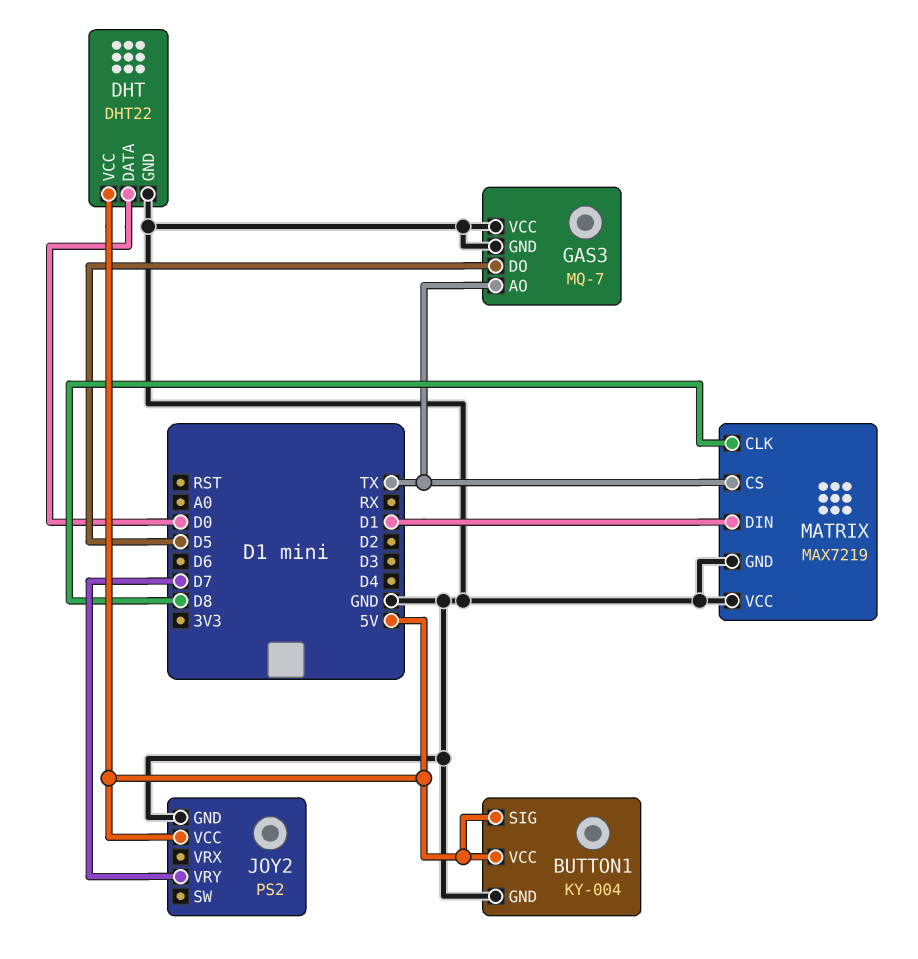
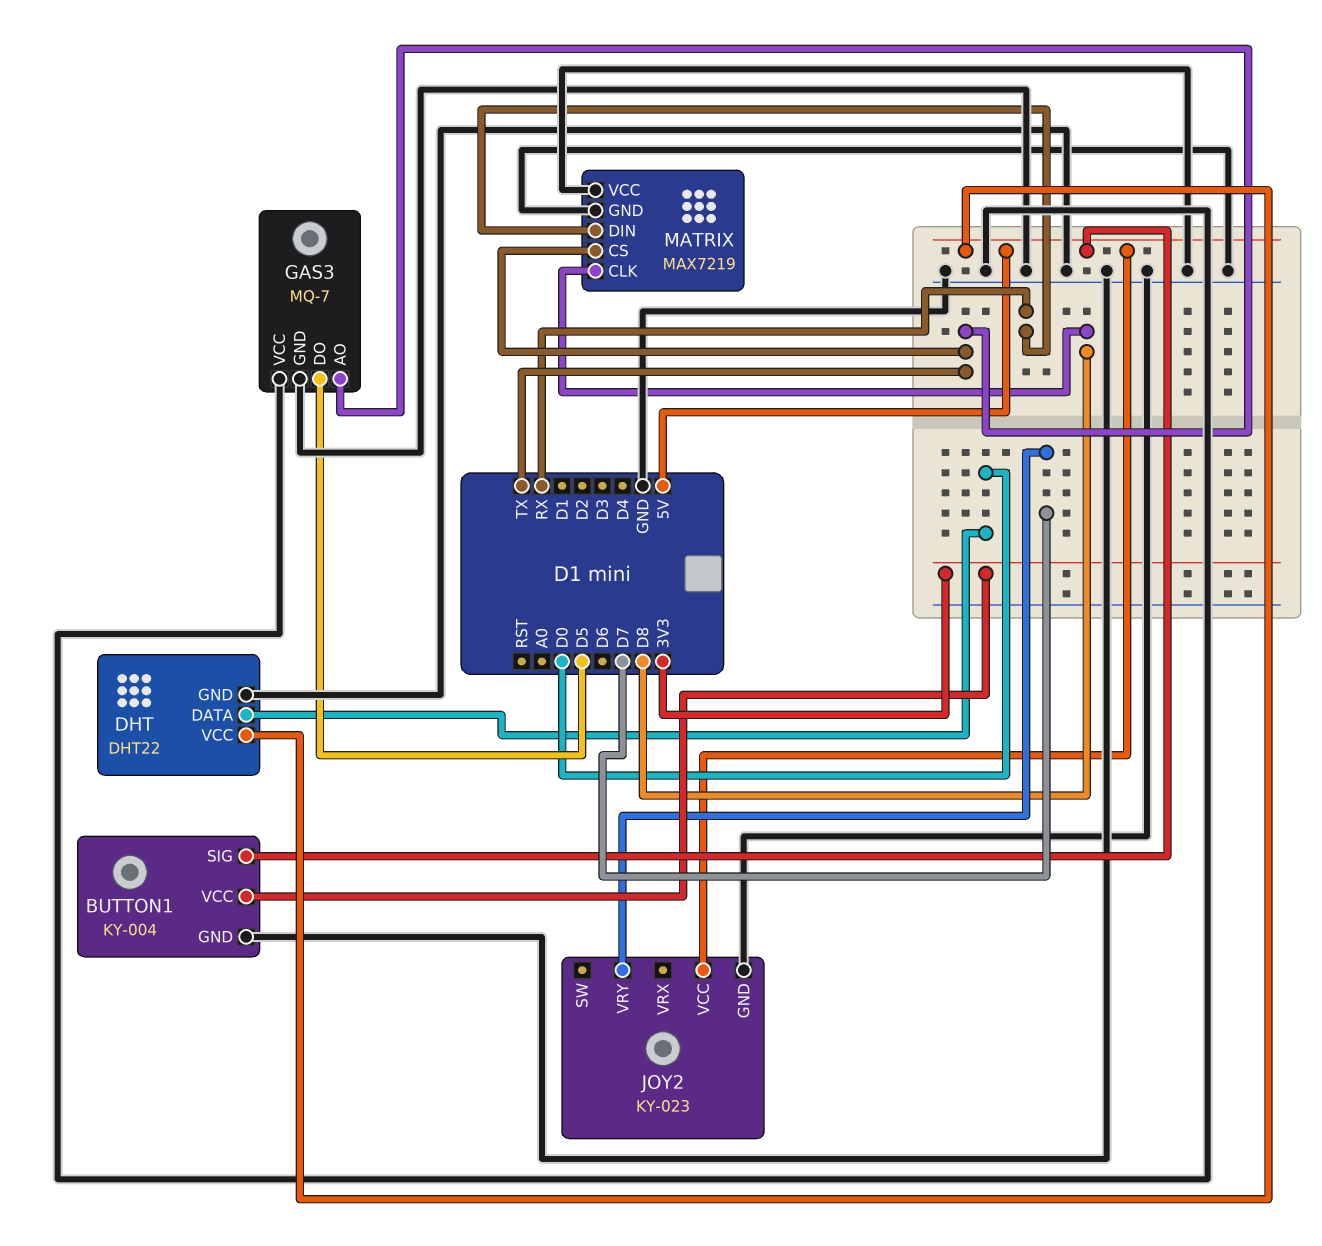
BUTTON1 pin VCC: 5V -> 3V3
JOY2: PS2 -> KY-023
MATRIX pin DIN: D1 -> RX

